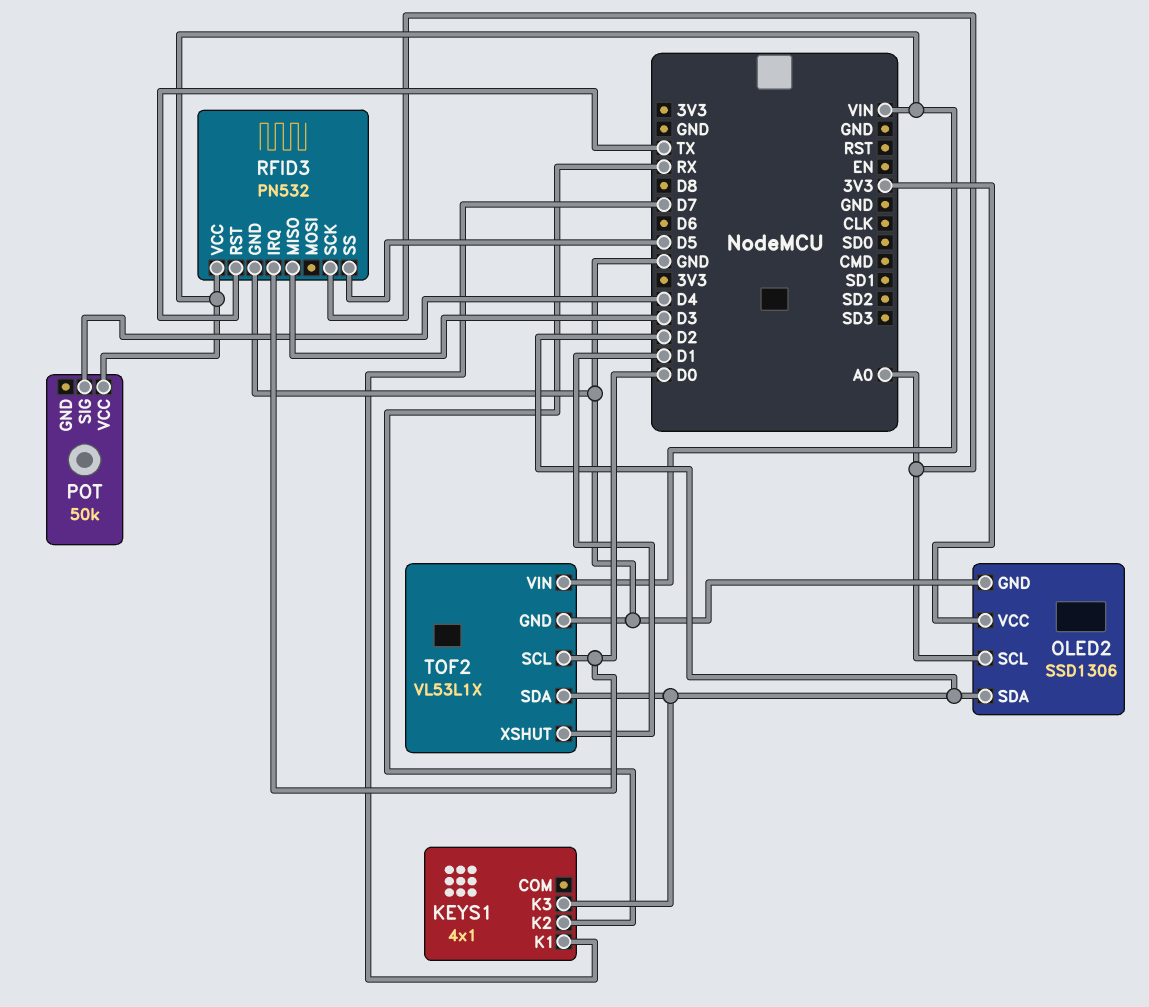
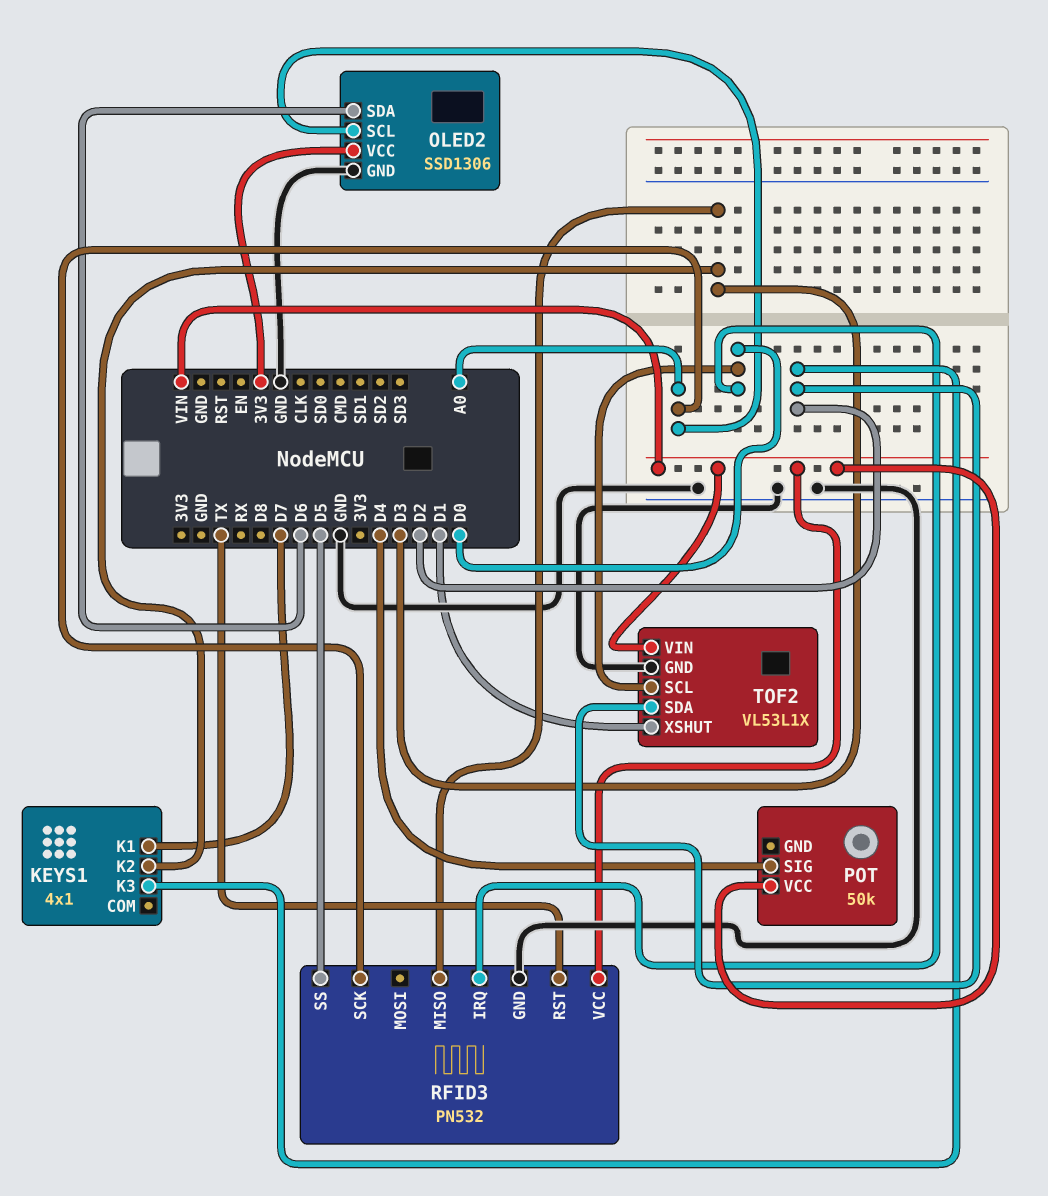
KEYS1 pin K2: RX -> D3
OLED2 pin SDA: D2 -> D6

